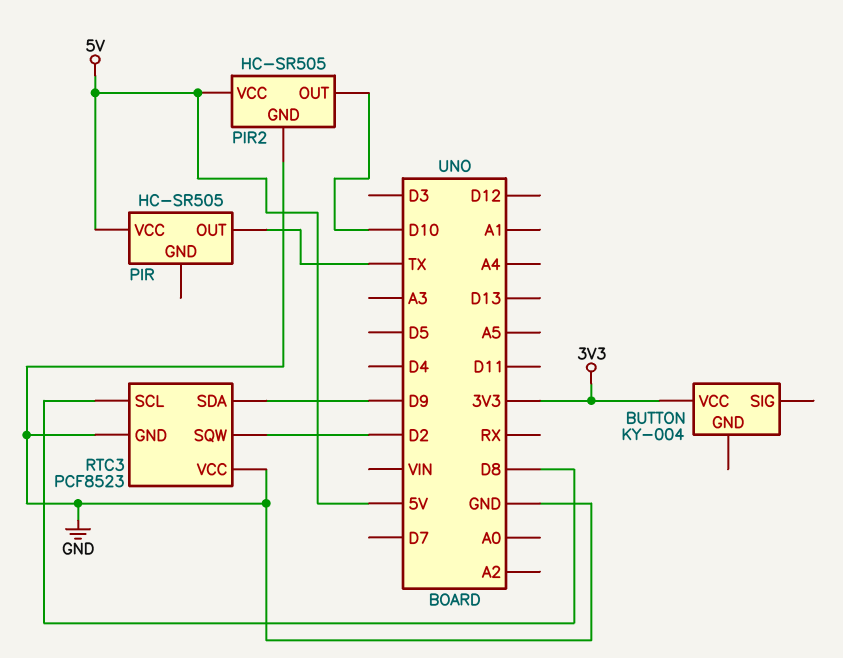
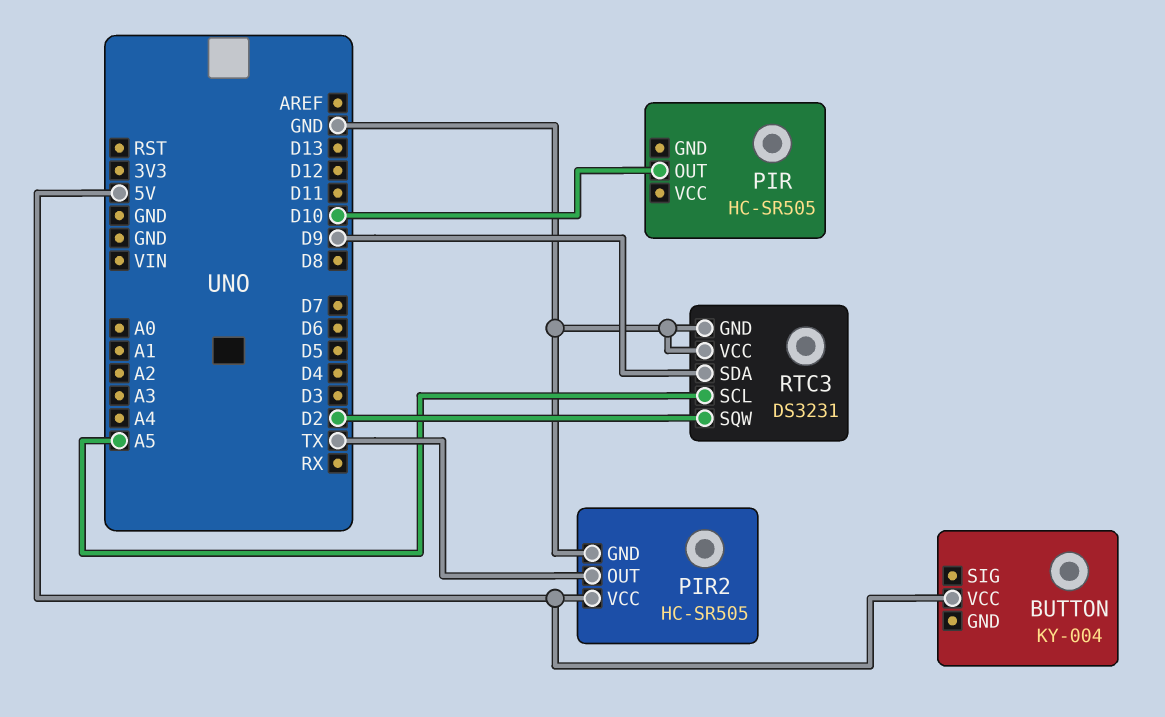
BUTTON pin VCC: 3V3 -> 5V
PIR pin OUT: TX -> D10
PIR pin VCC: 5V -> none
PIR2 pin OUT: D10 -> TX
RTC3: PCF8523 -> DS3231
RTC3 pin SCL: D8 -> A5

